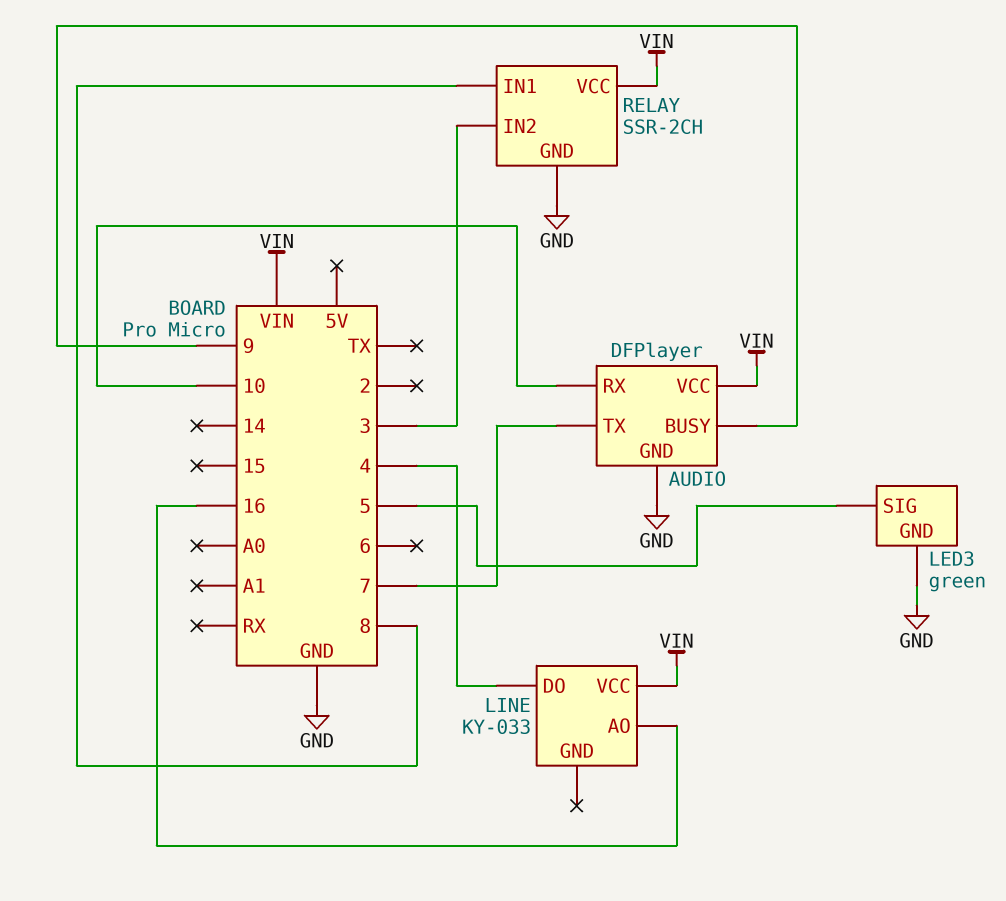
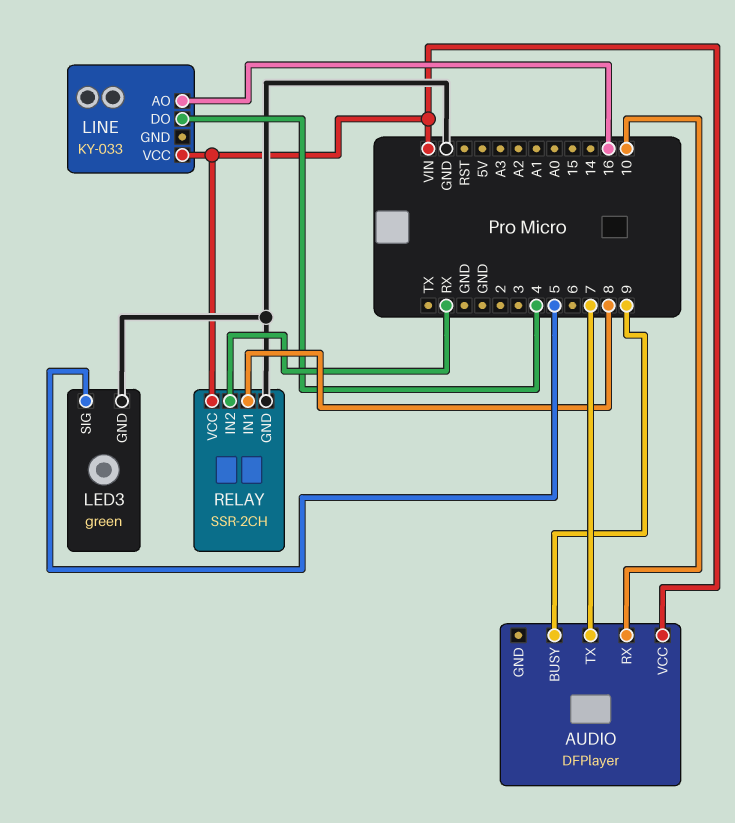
AUDIO pin GND: GND -> none
RELAY pin IN2: 3 -> RX

